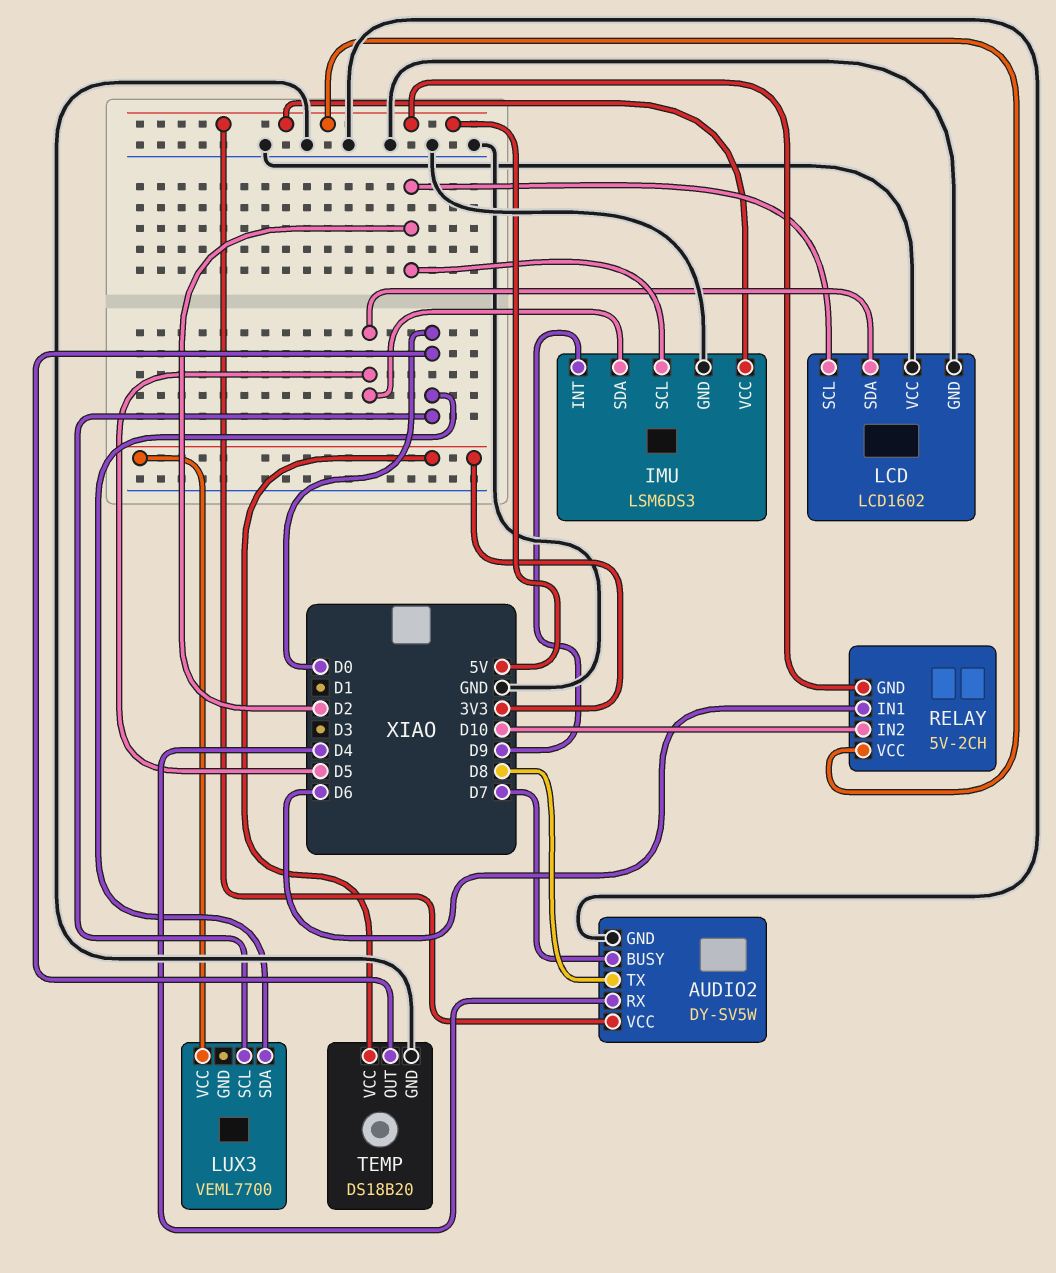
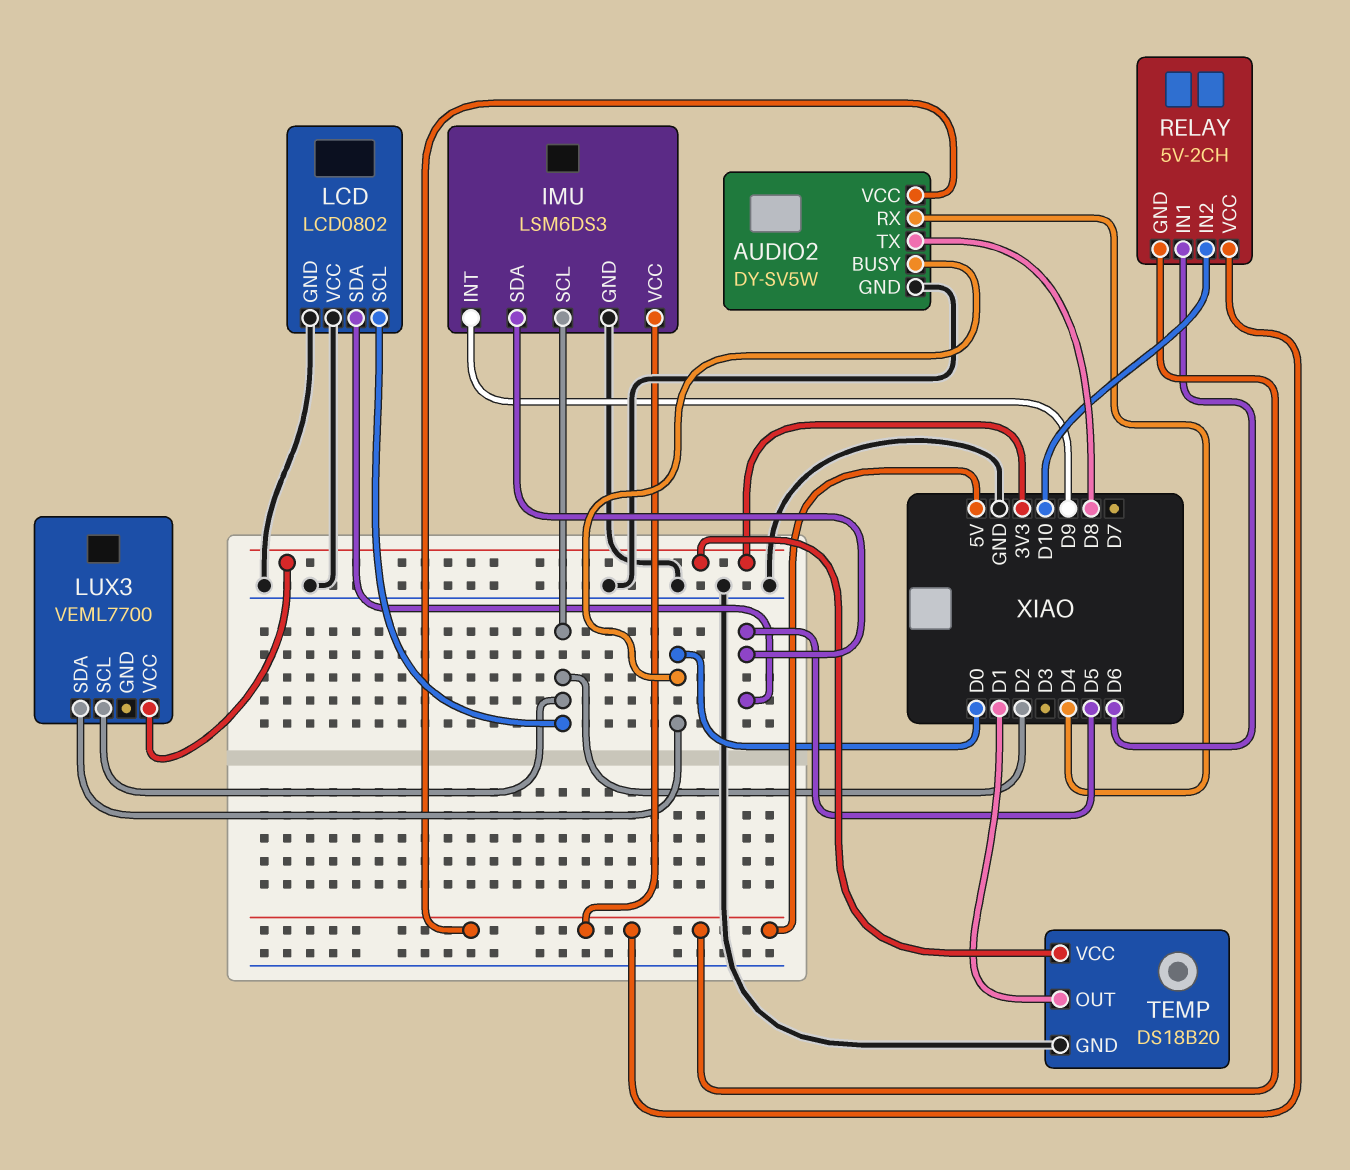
AUDIO2 pin BUSY: D7 -> D0
LCD: LCD1602 -> LCD0802
LUX3 pin SCL: D0 -> D2
TEMP pin OUT: D0 -> D1

